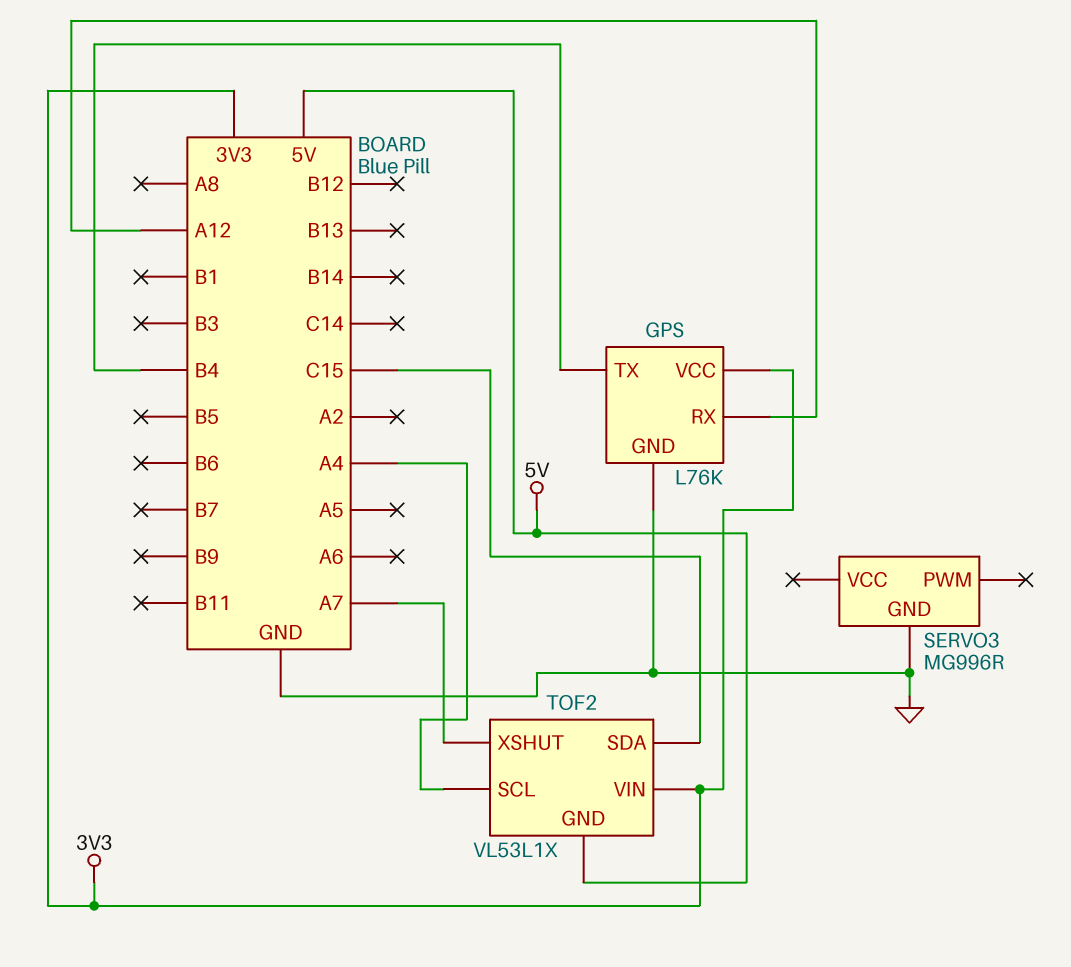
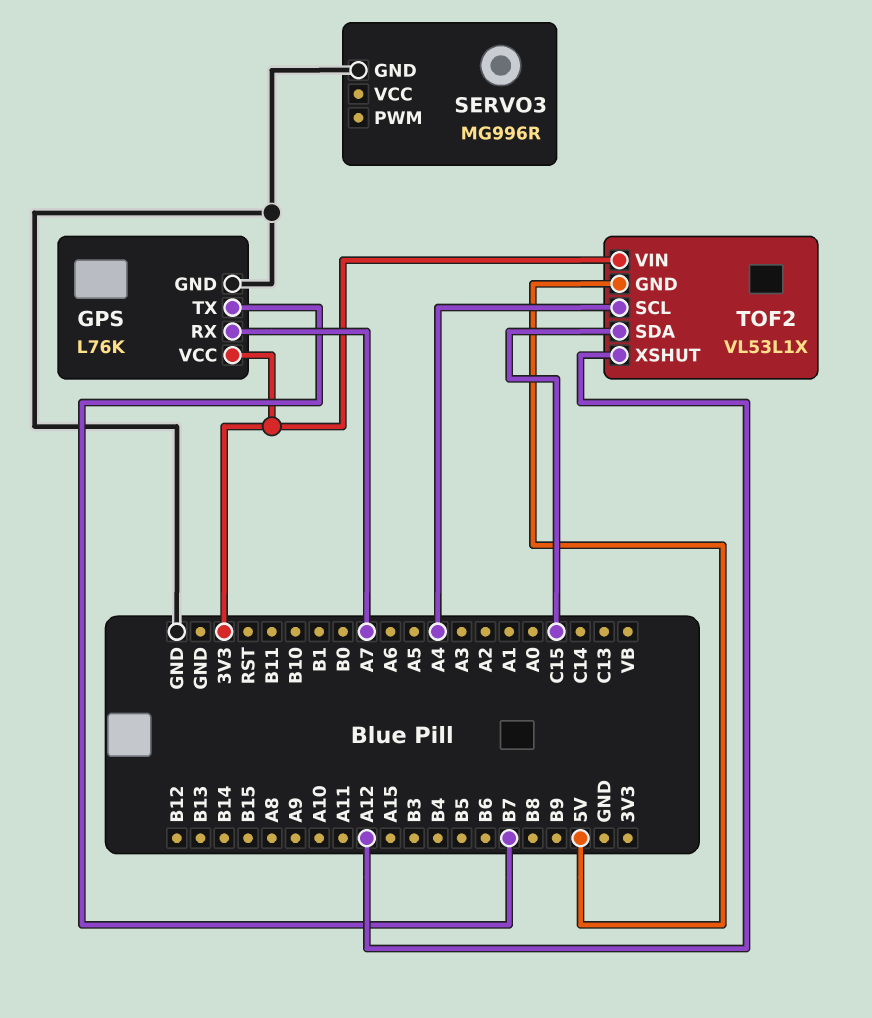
GPS pin RX: A12 -> A7
GPS pin TX: B4 -> B7
TOF2 pin XSHUT: A7 -> A12

